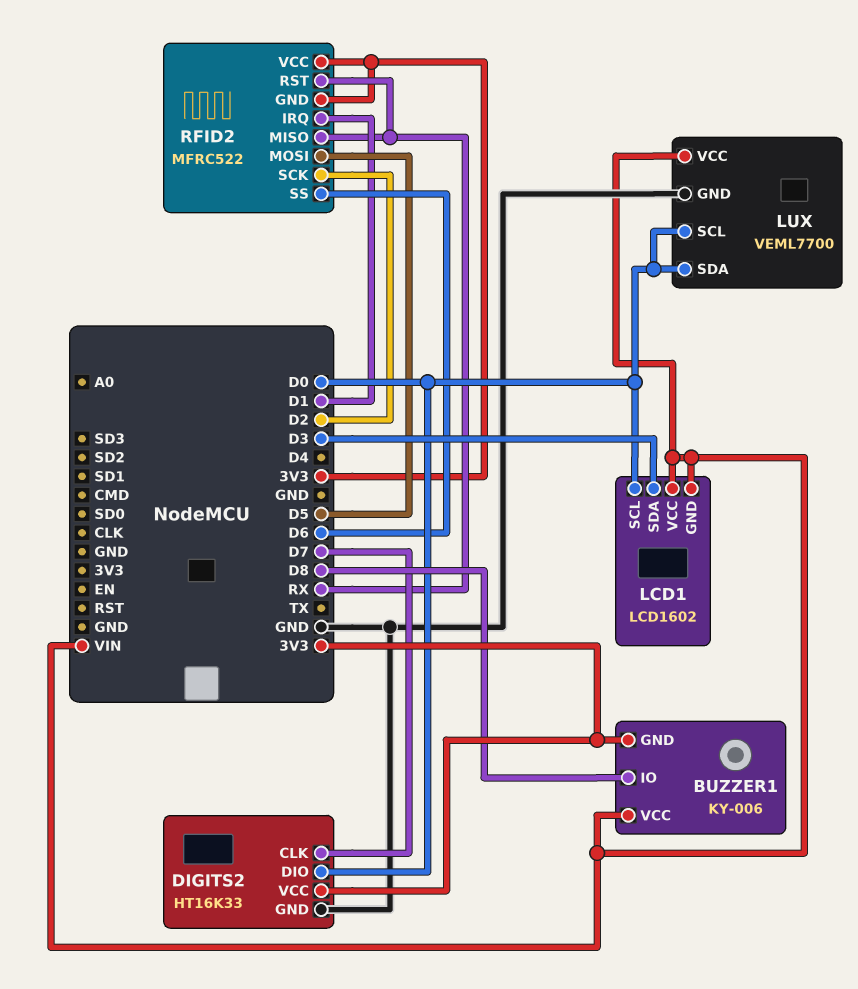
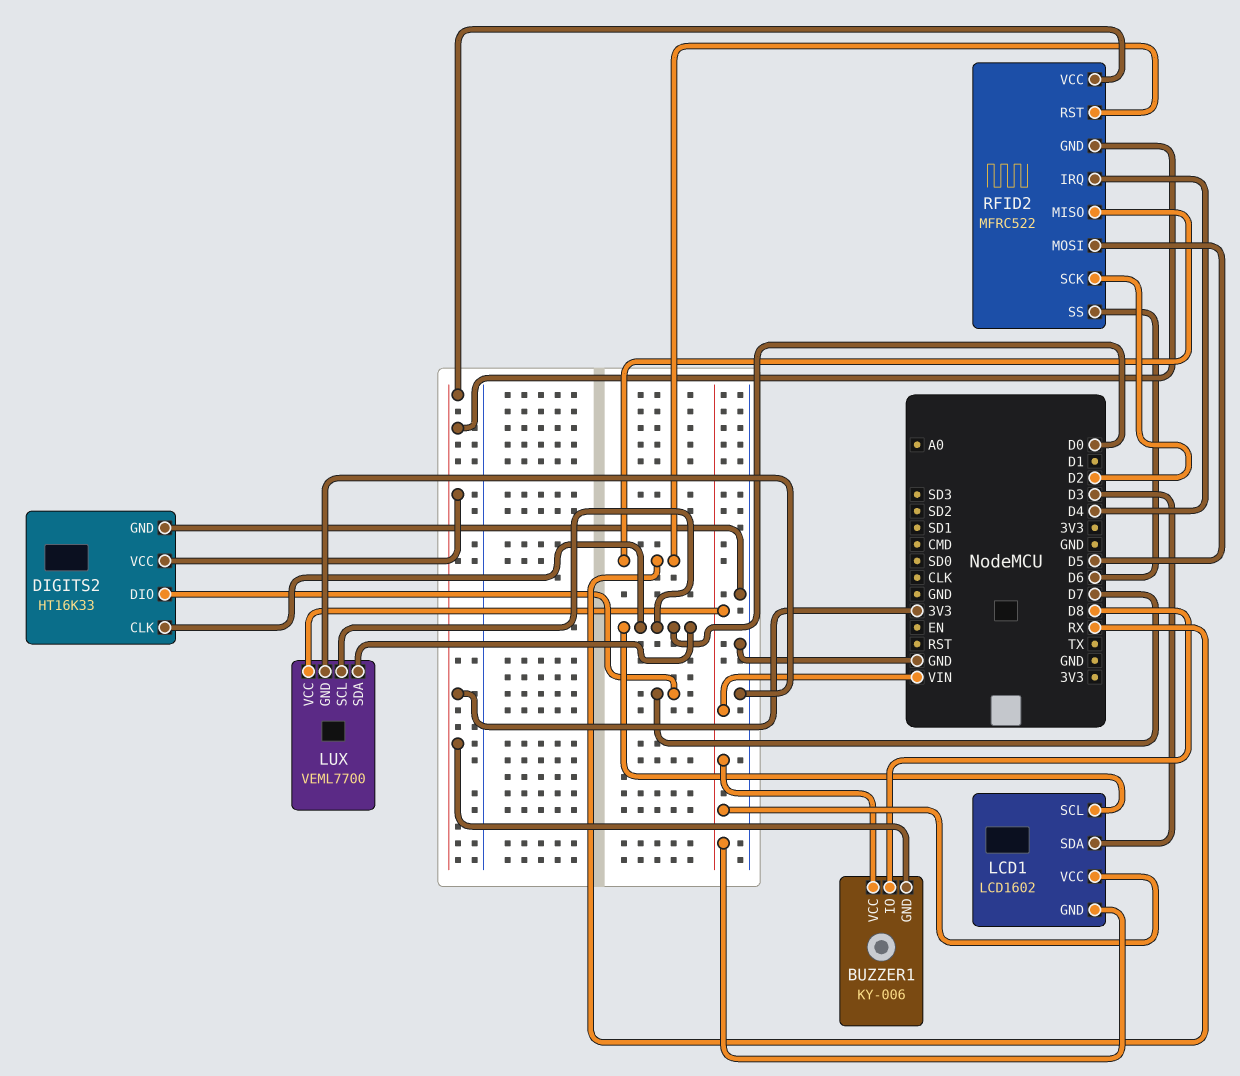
DIGITS2 pin CLK: D7 -> D0
DIGITS2 pin DIO: D0 -> D7
RFID2 pin IRQ: D1 -> D4

